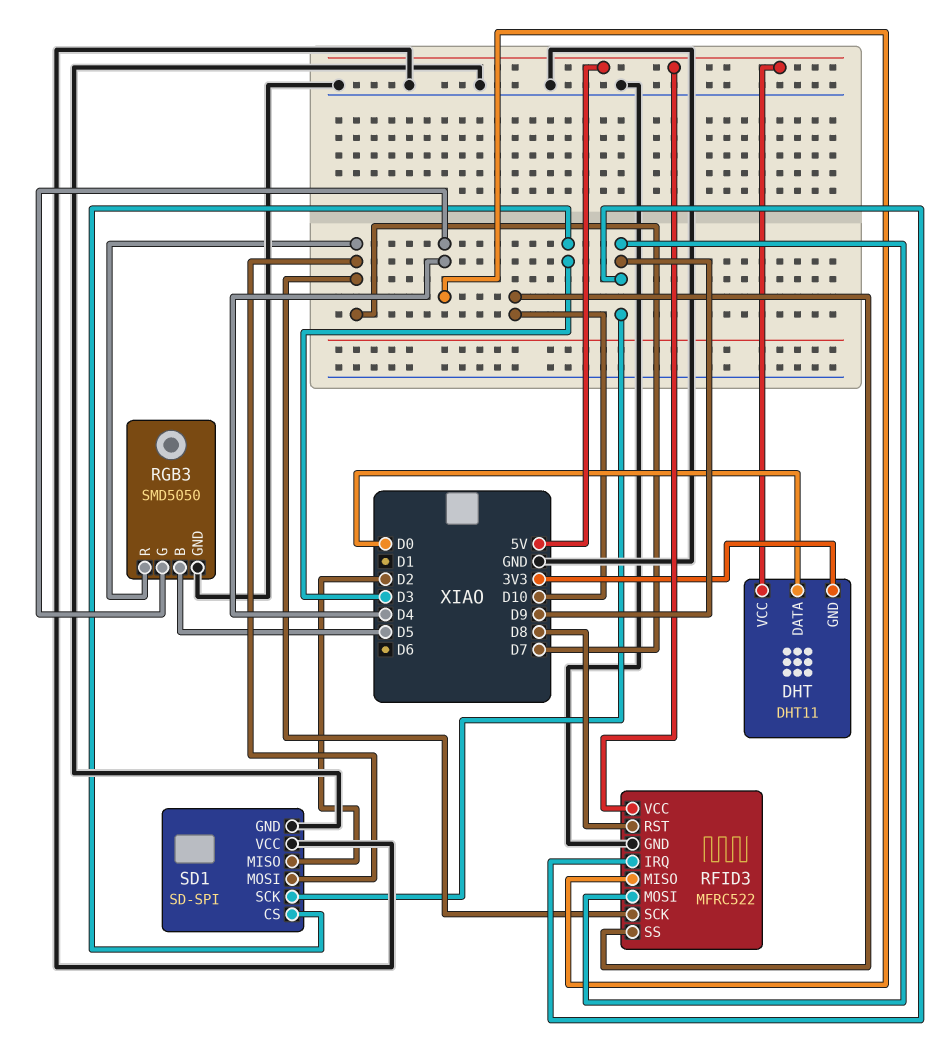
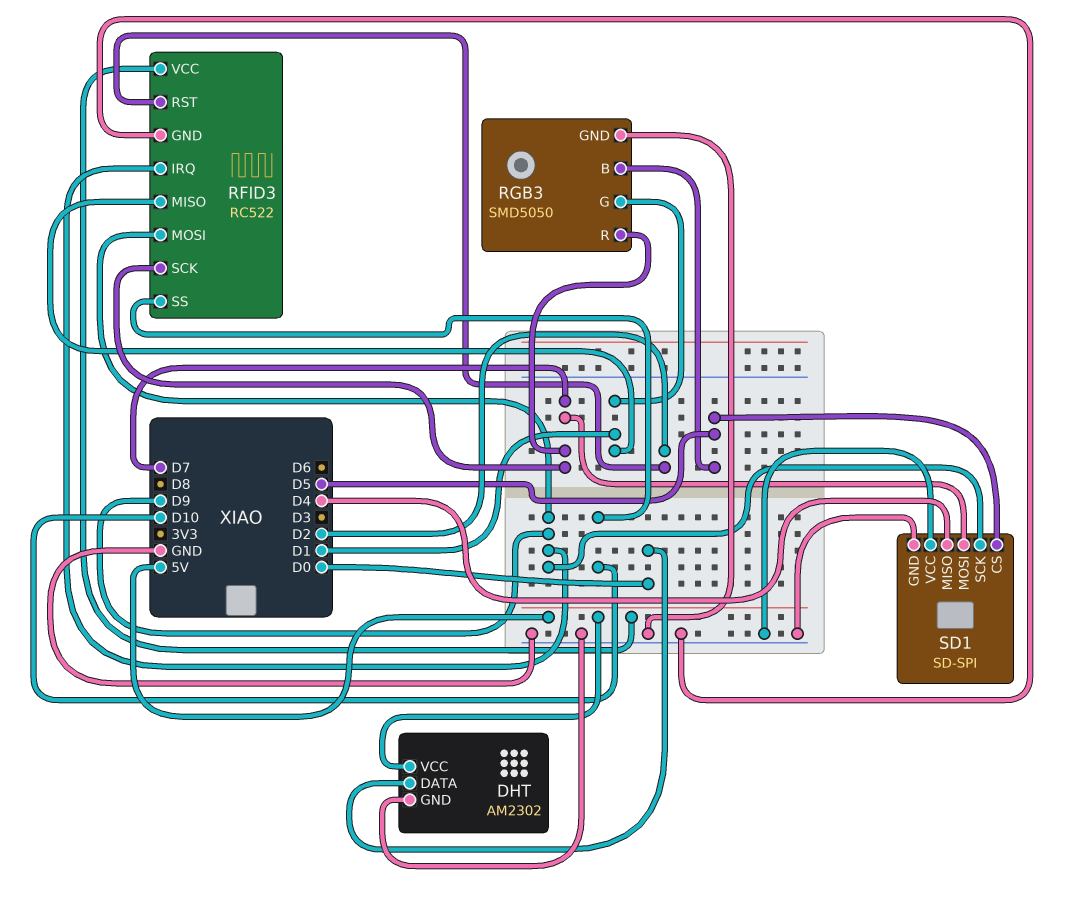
DHT: DHT11 -> AM2302
DHT pin GND: 3V3 -> GND
RFID3: MFRC522 -> RC522
RFID3 pin MISO: D4 -> D1
RFID3 pin RST: D8 -> D2
RGB3 pin G: D4 -> D1
SD1 pin CS: D3 -> D5
SD1 pin MISO: D2 -> D4

